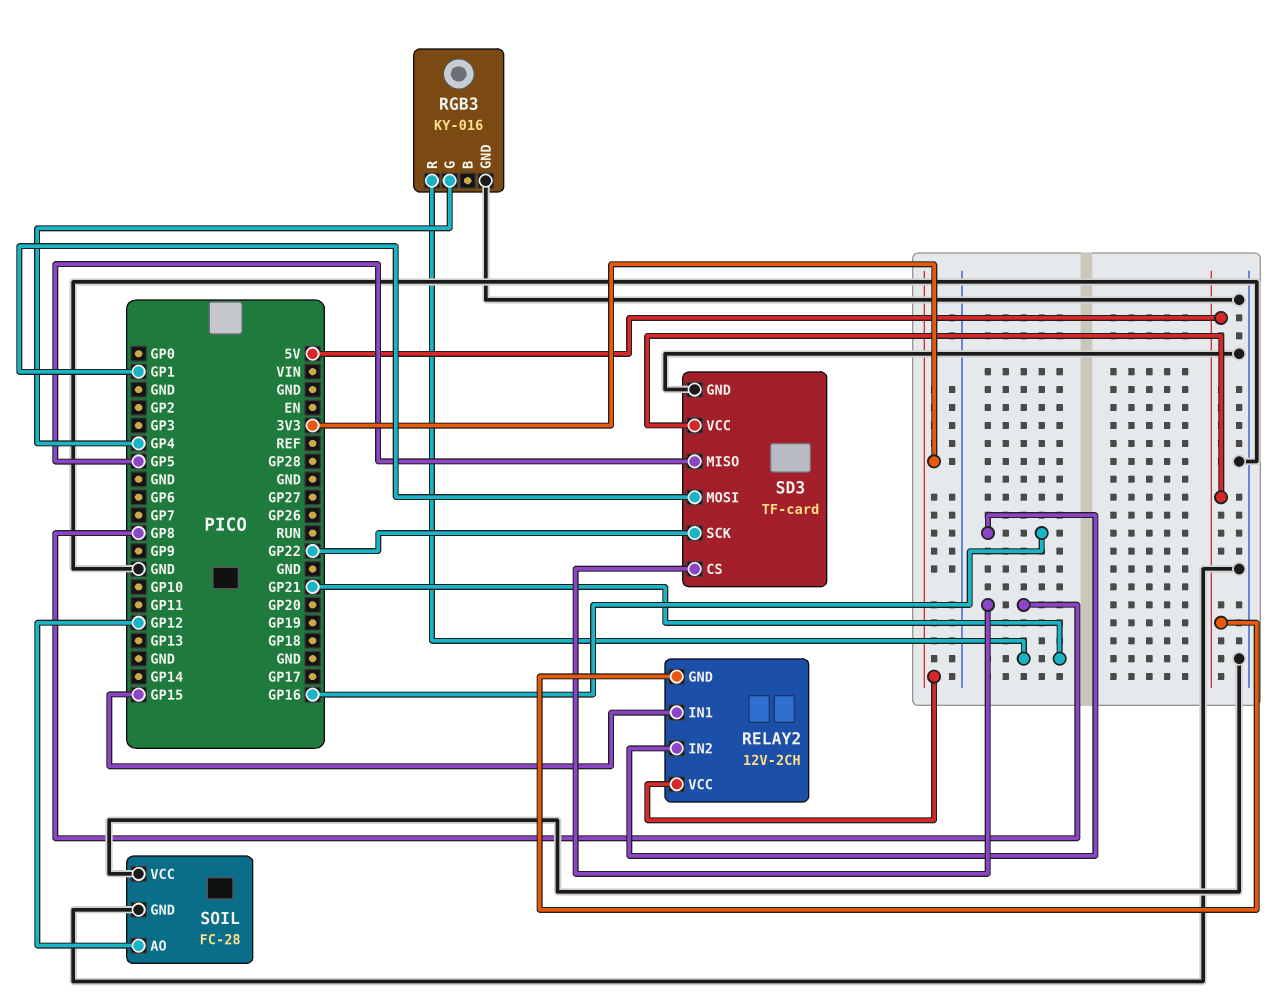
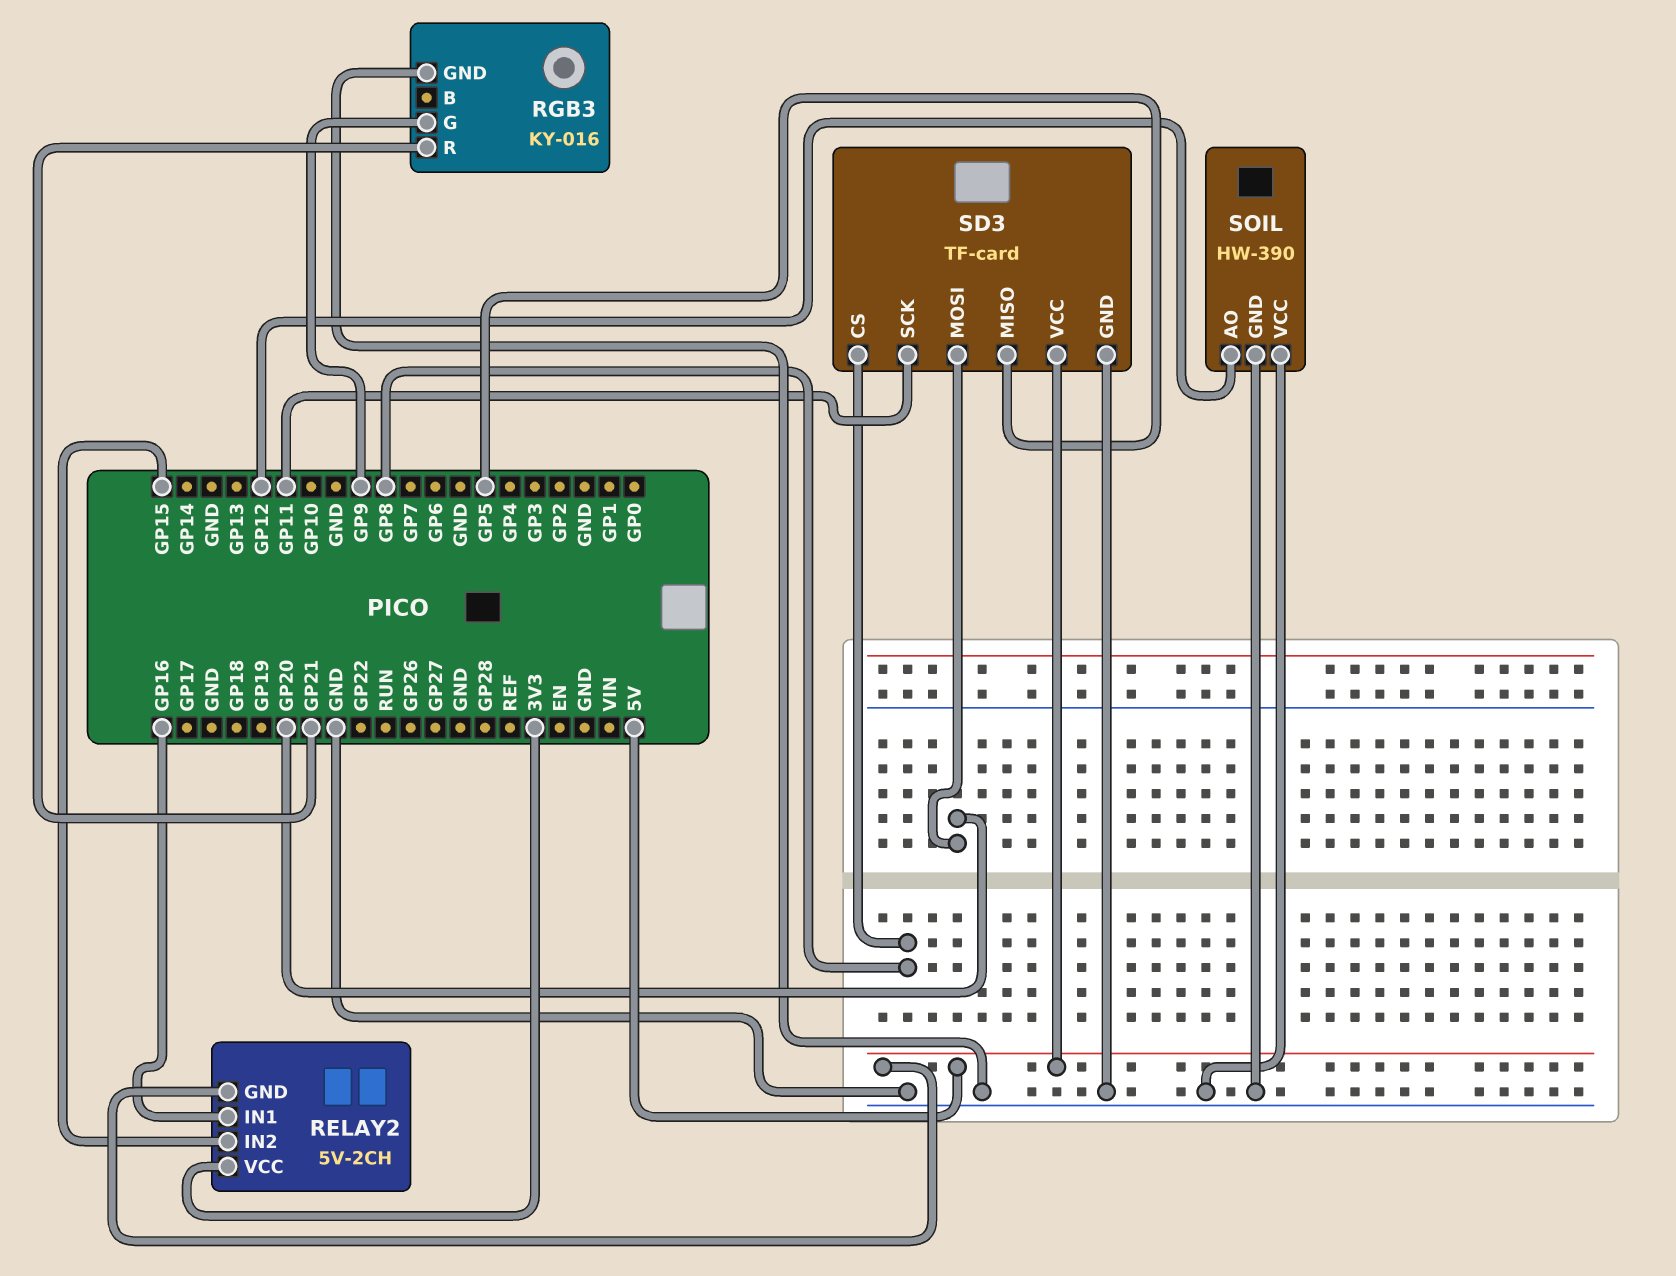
RELAY2: 12V-2CH -> 5V-2CH
RELAY2 pin IN1: GP15 -> GP16
RELAY2 pin IN2: GP16 -> GP15
RGB3 pin G: GP4 -> GP9
SD3 pin MOSI: GP1 -> GP20
SD3 pin SCK: GP22 -> GP11
SOIL: FC-28 -> HW-390

